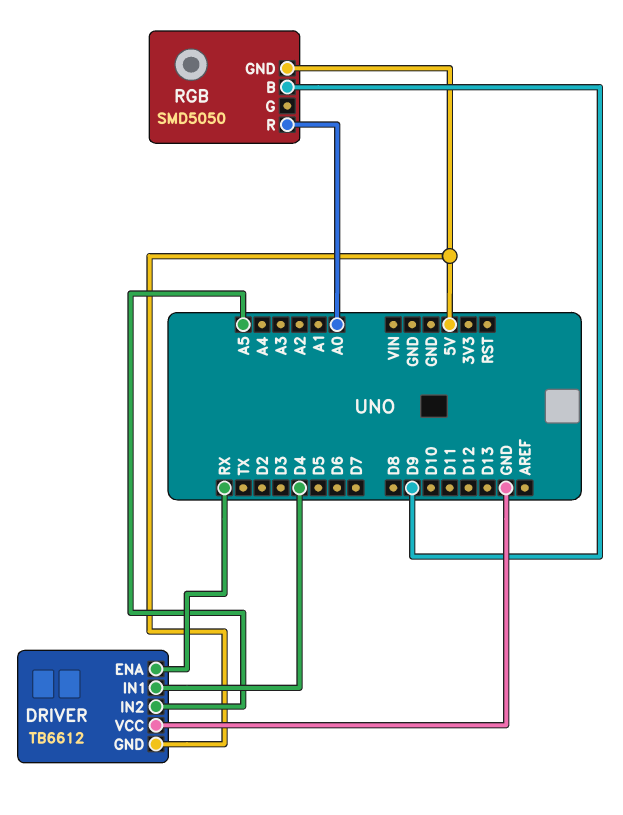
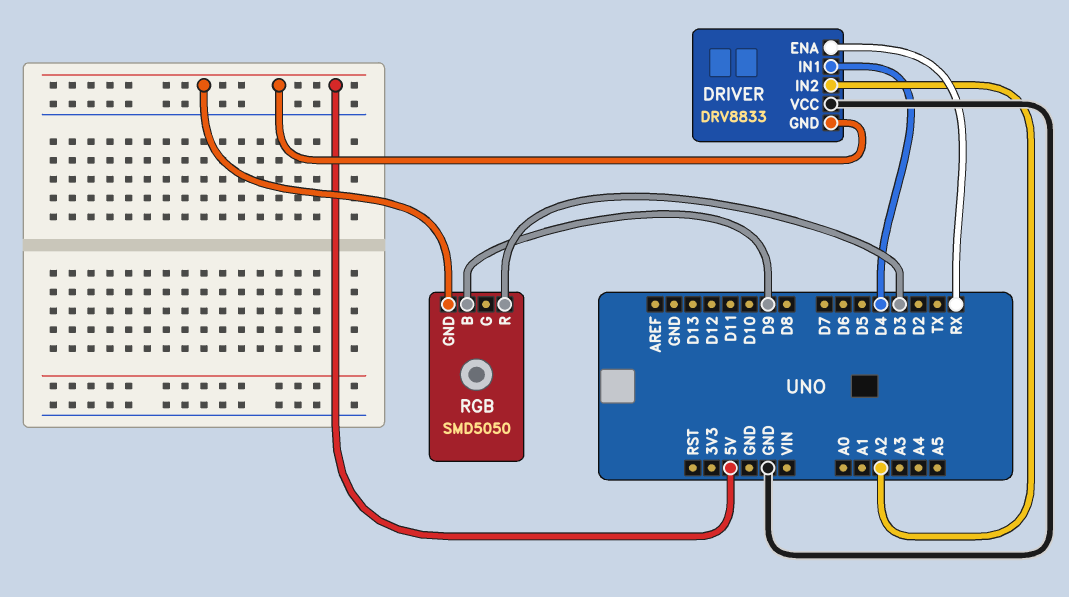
DRIVER: TB6612 -> DRV8833
DRIVER pin IN2: A5 -> A2
RGB pin R: A0 -> D3

